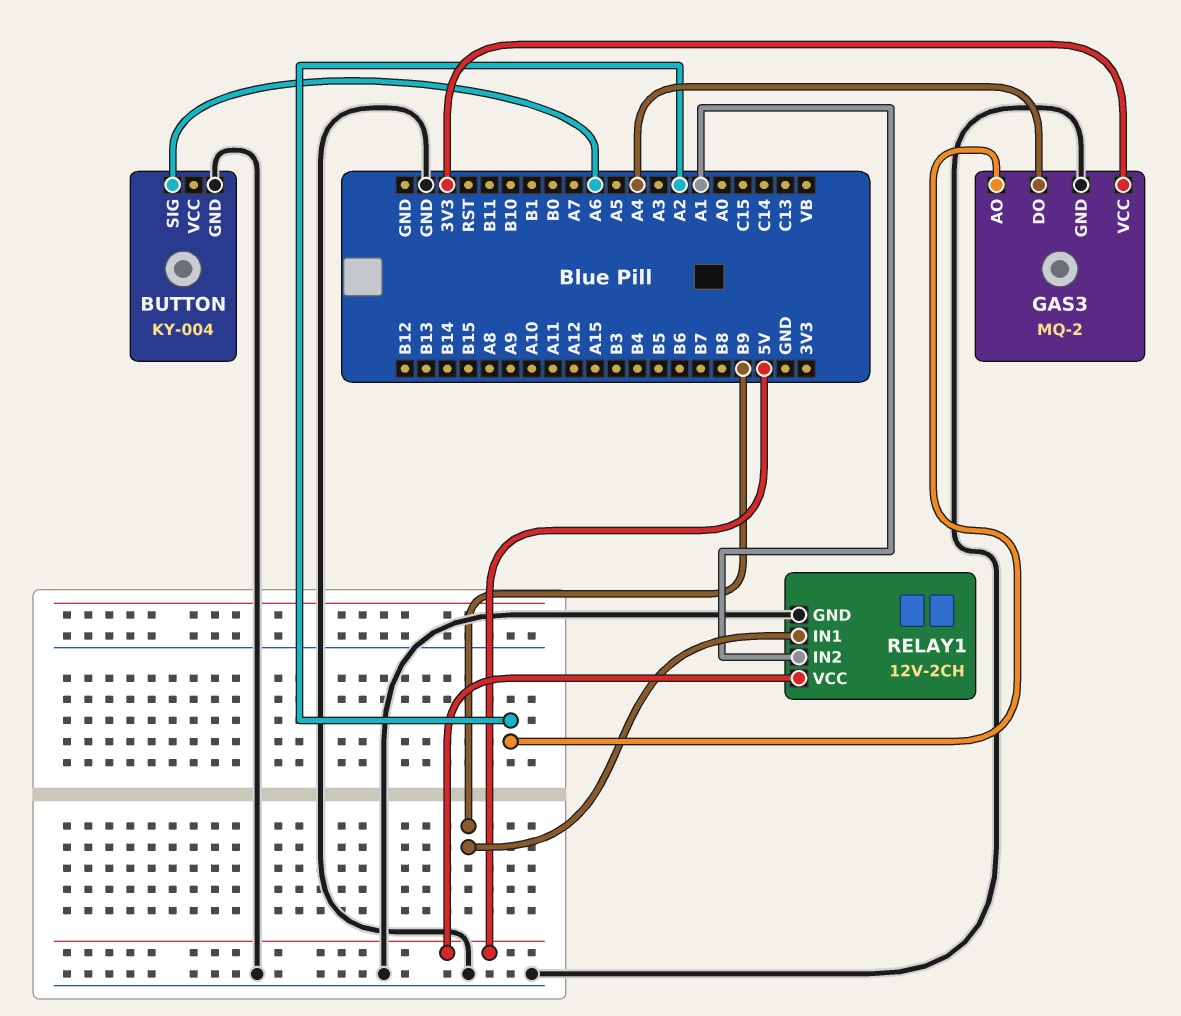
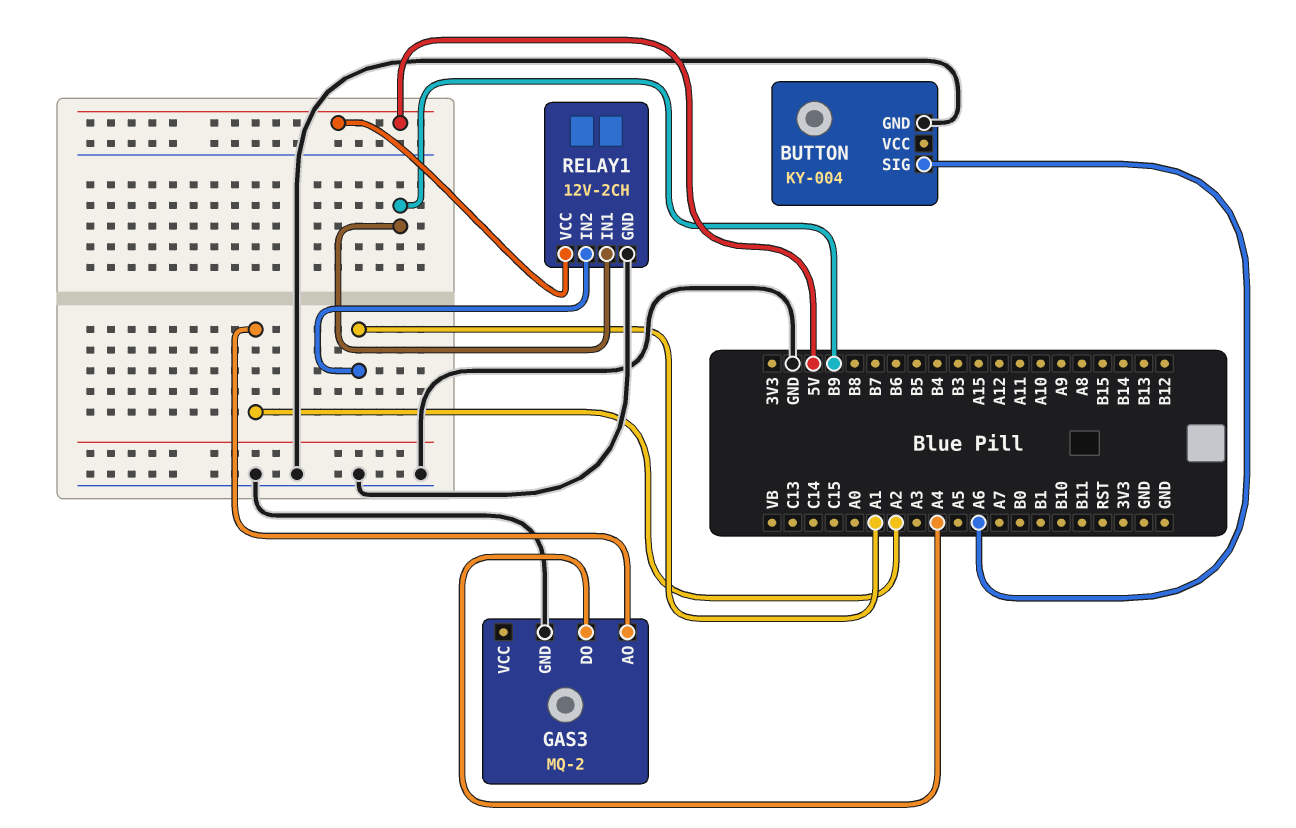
GAS3 pin VCC: 3V3 -> none

